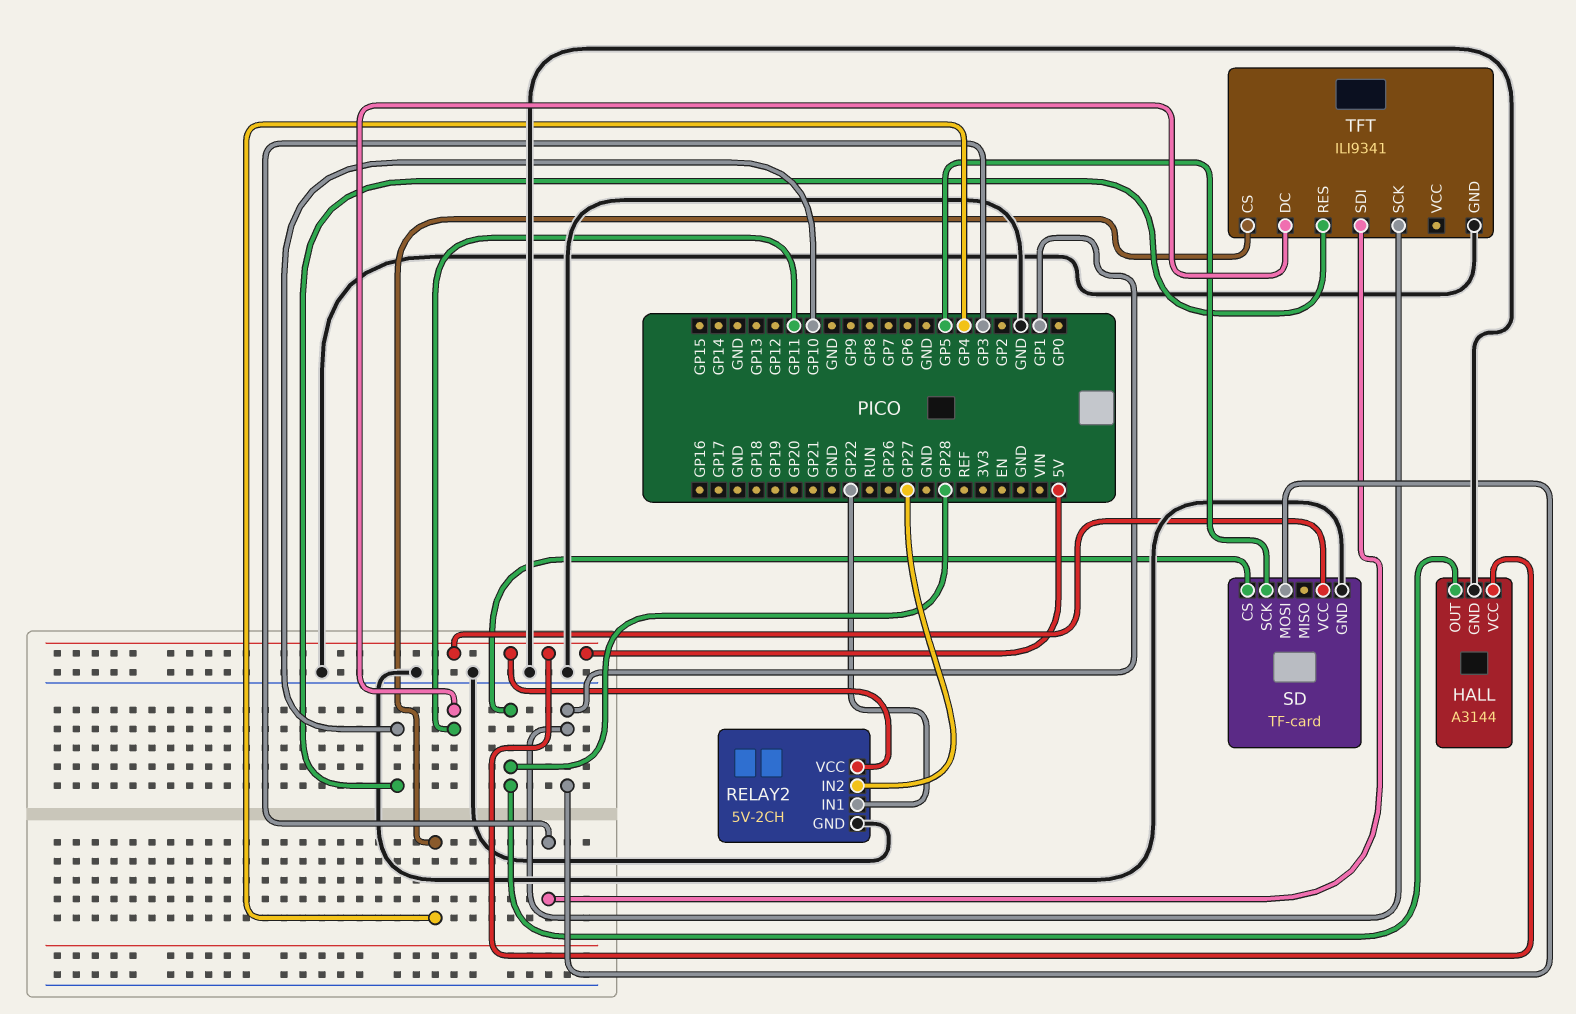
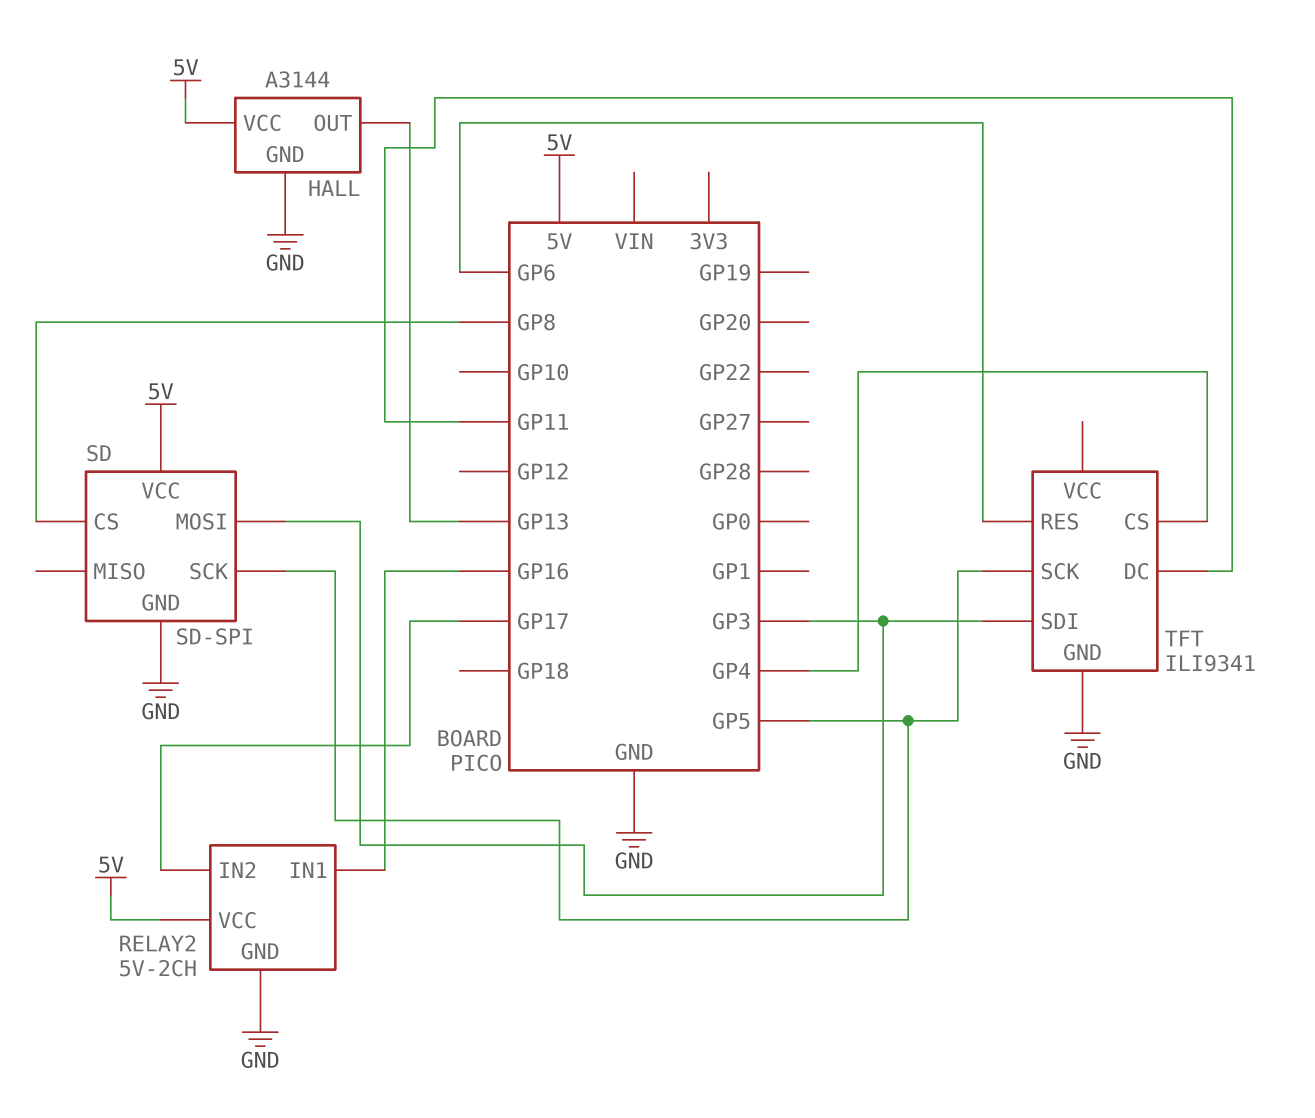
HALL pin OUT: GP28 -> GP13
RELAY2 pin IN1: GP22 -> GP16
RELAY2 pin IN2: GP27 -> GP17
SD: TF-card -> SD-SPI
SD pin CS: GP28 -> GP8
SD pin MOSI: GP1 -> GP3
TFT pin RES: GP10 -> GP6
TFT pin SCK: GP1 -> GP5

